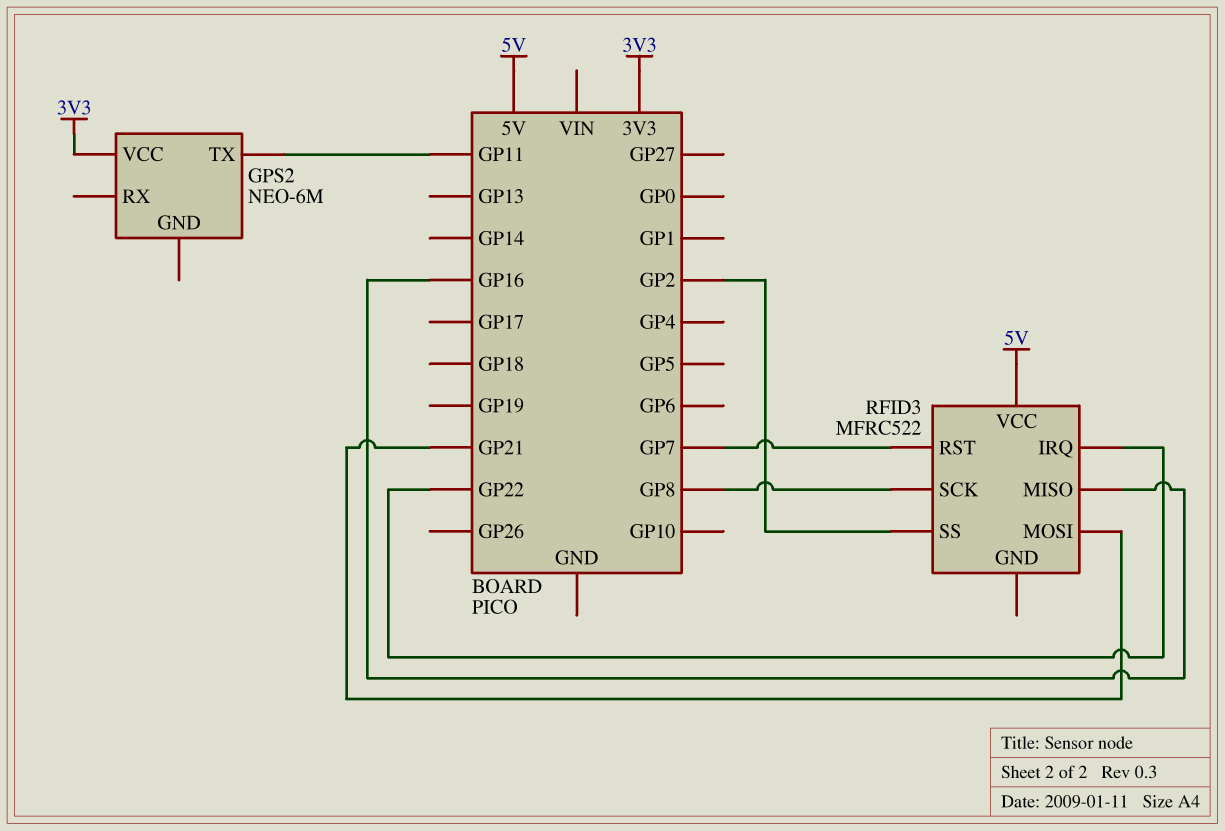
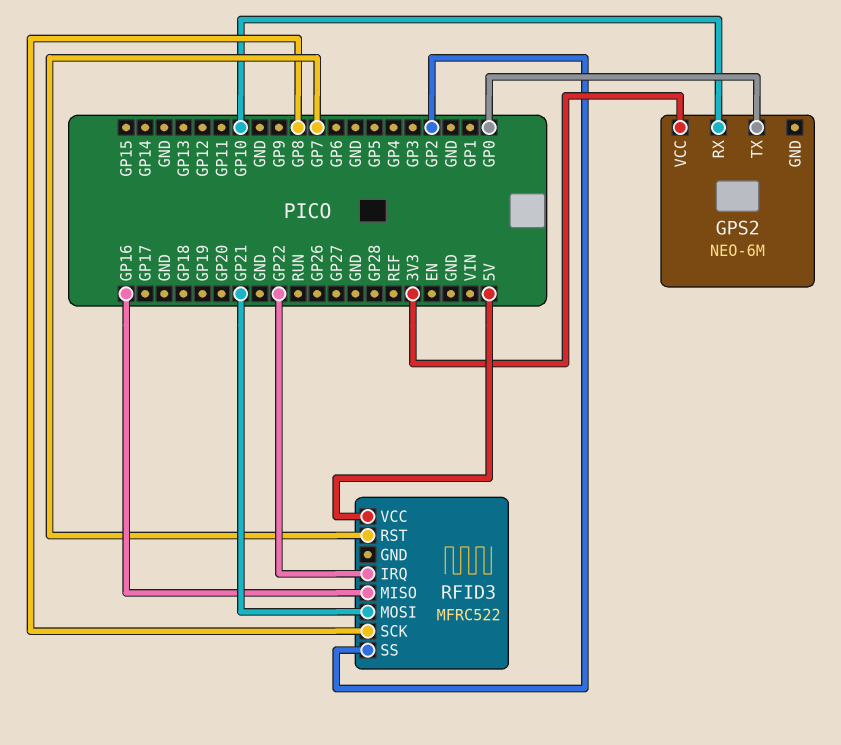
GPS2 pin RX: none -> GP10
GPS2 pin TX: GP11 -> GP0

